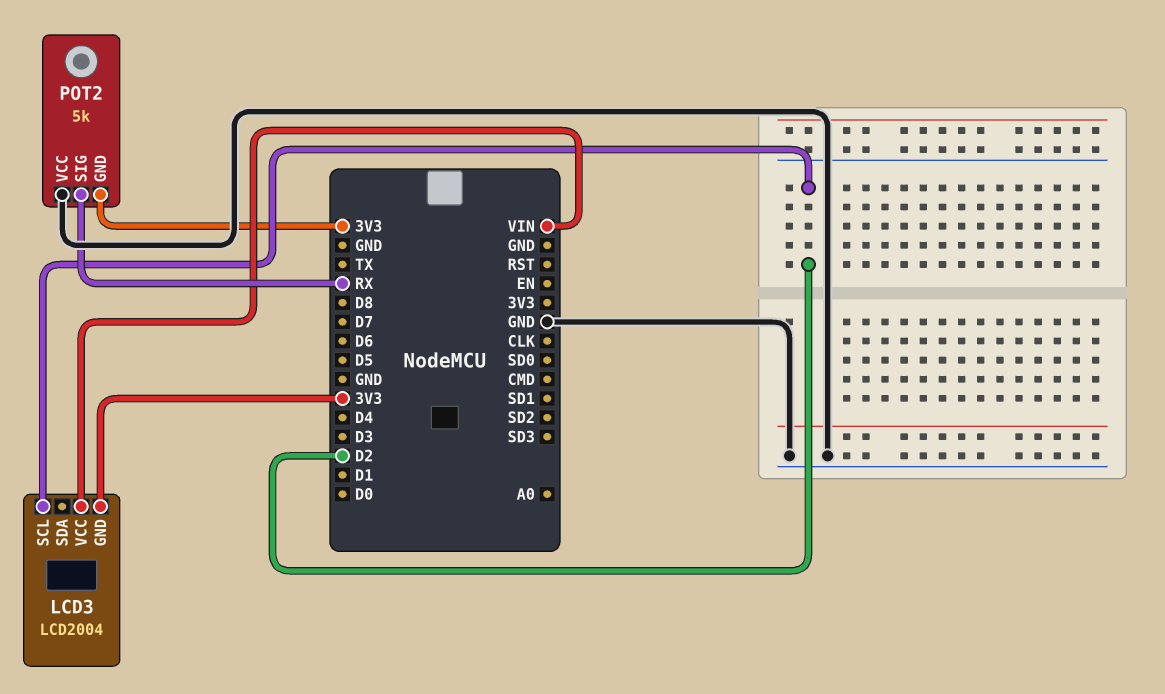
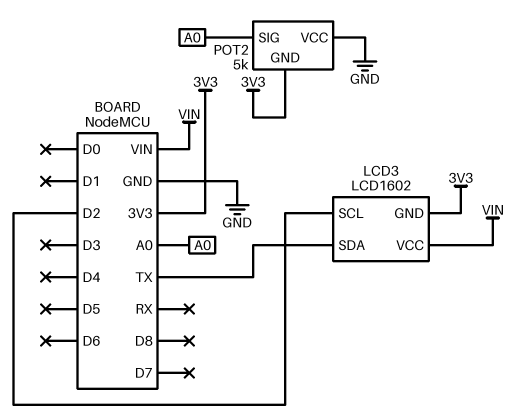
LCD3: LCD2004 -> LCD1602
LCD3 pin SDA: none -> TX
POT2 pin SIG: RX -> A0

